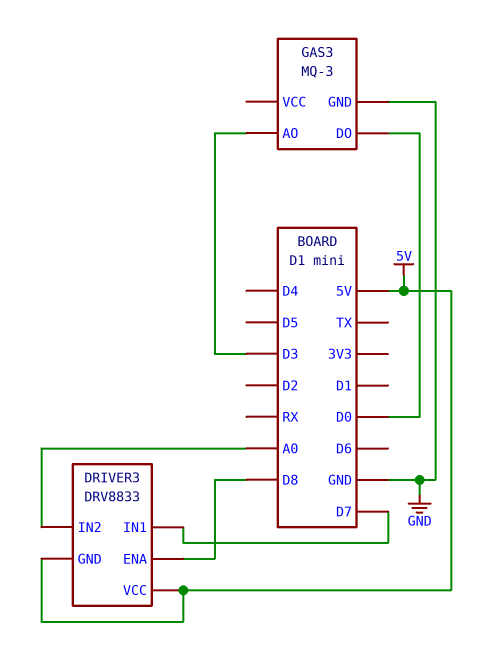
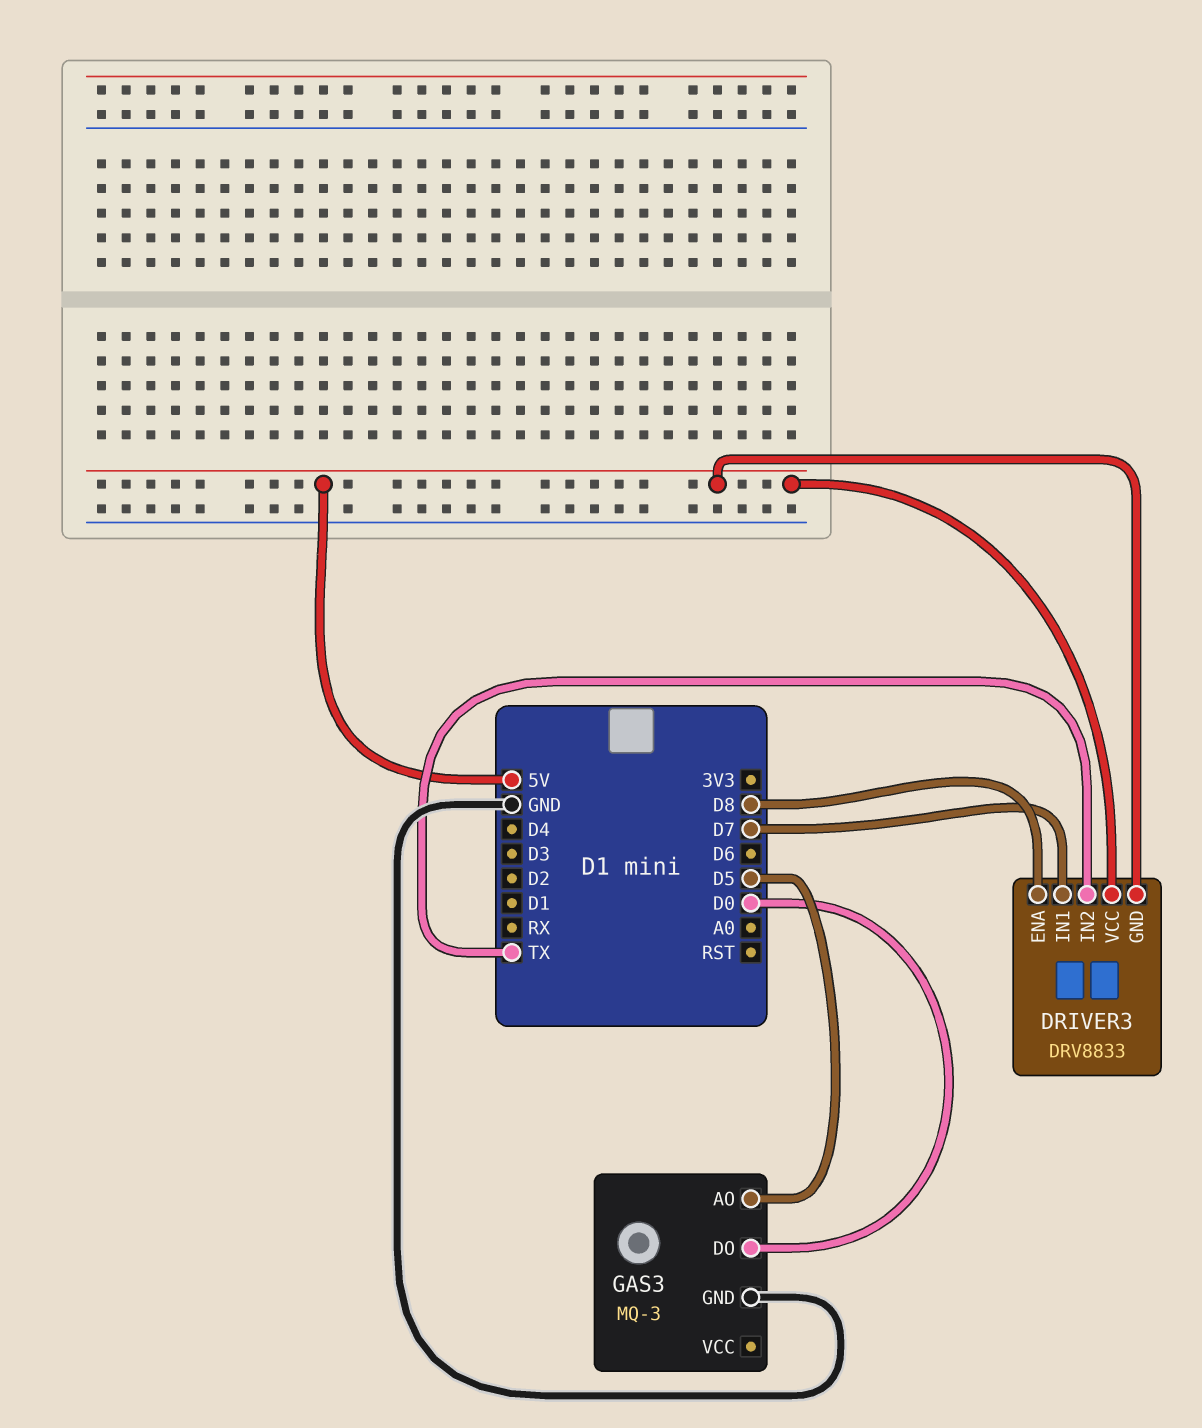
DRIVER3 pin IN2: A0 -> TX
GAS3 pin AO: D3 -> D5

